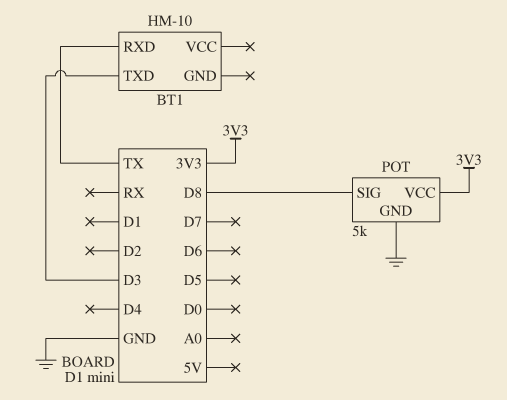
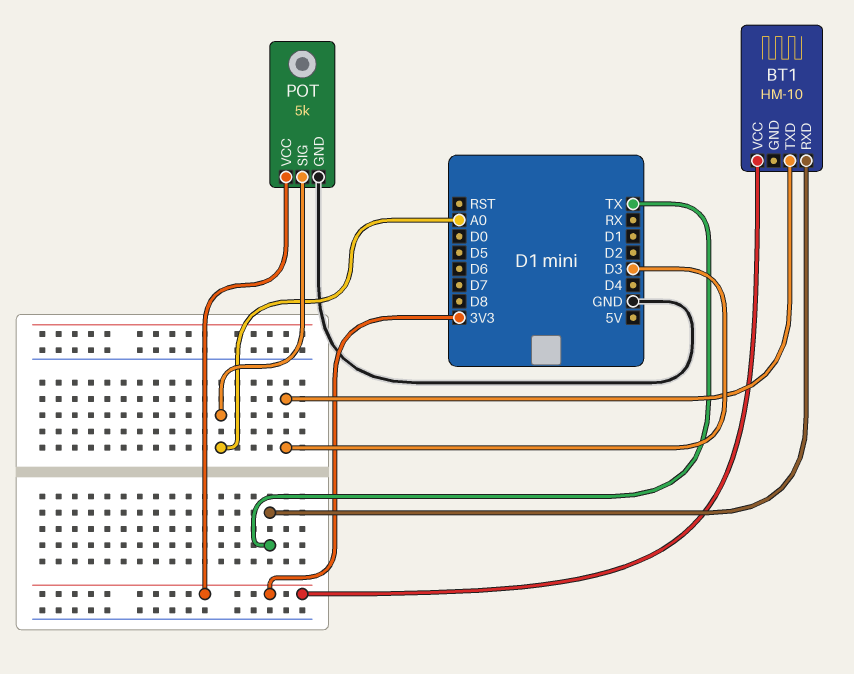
BT1 pin VCC: none -> 3V3
POT pin SIG: D8 -> A0

